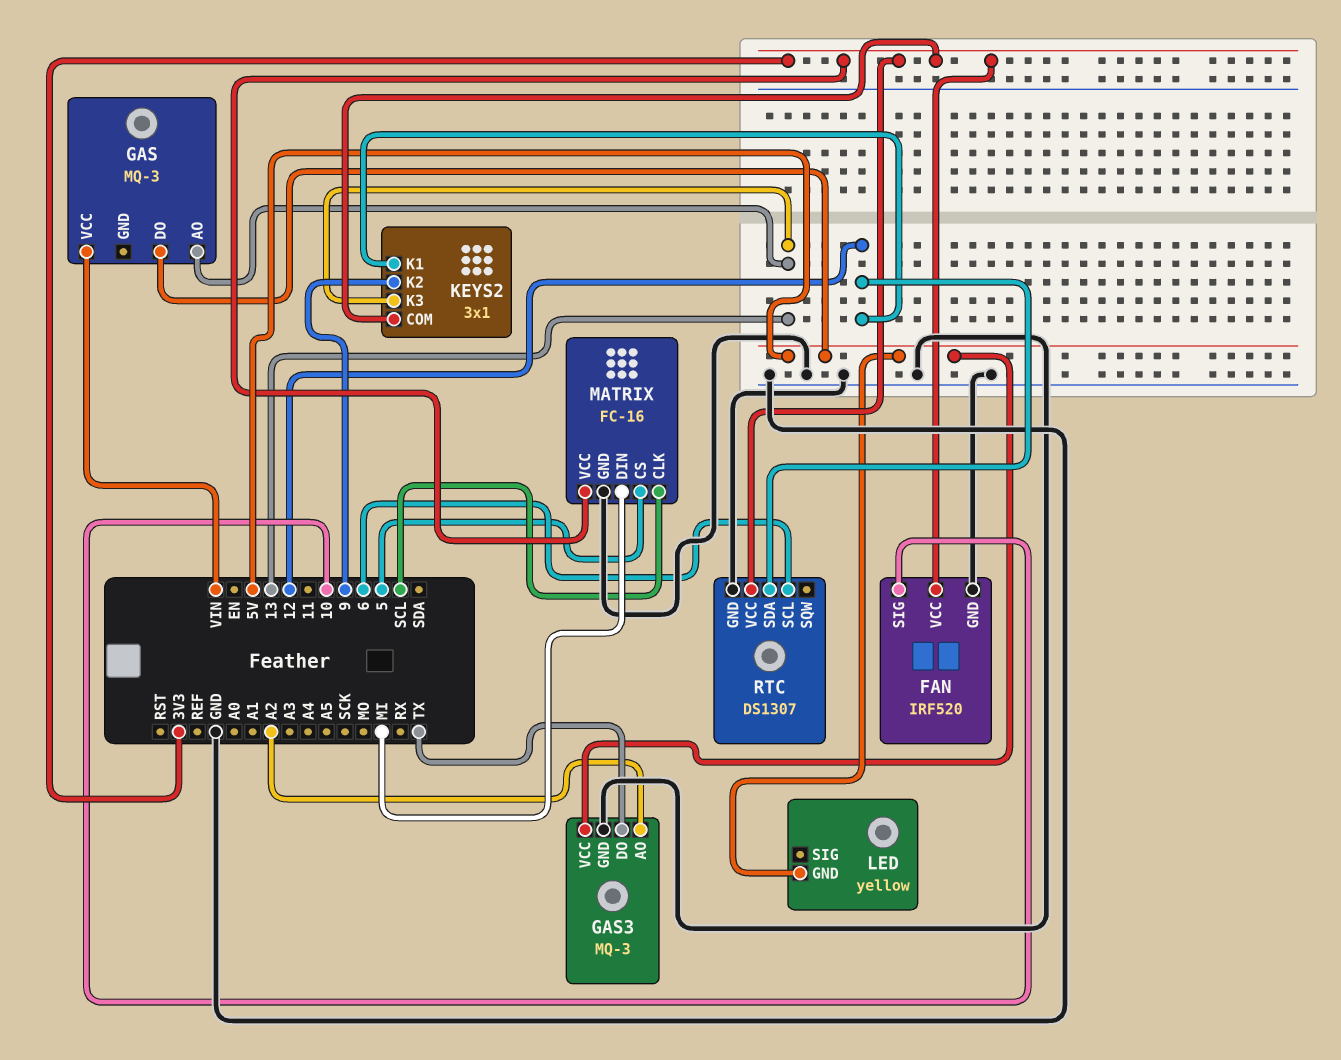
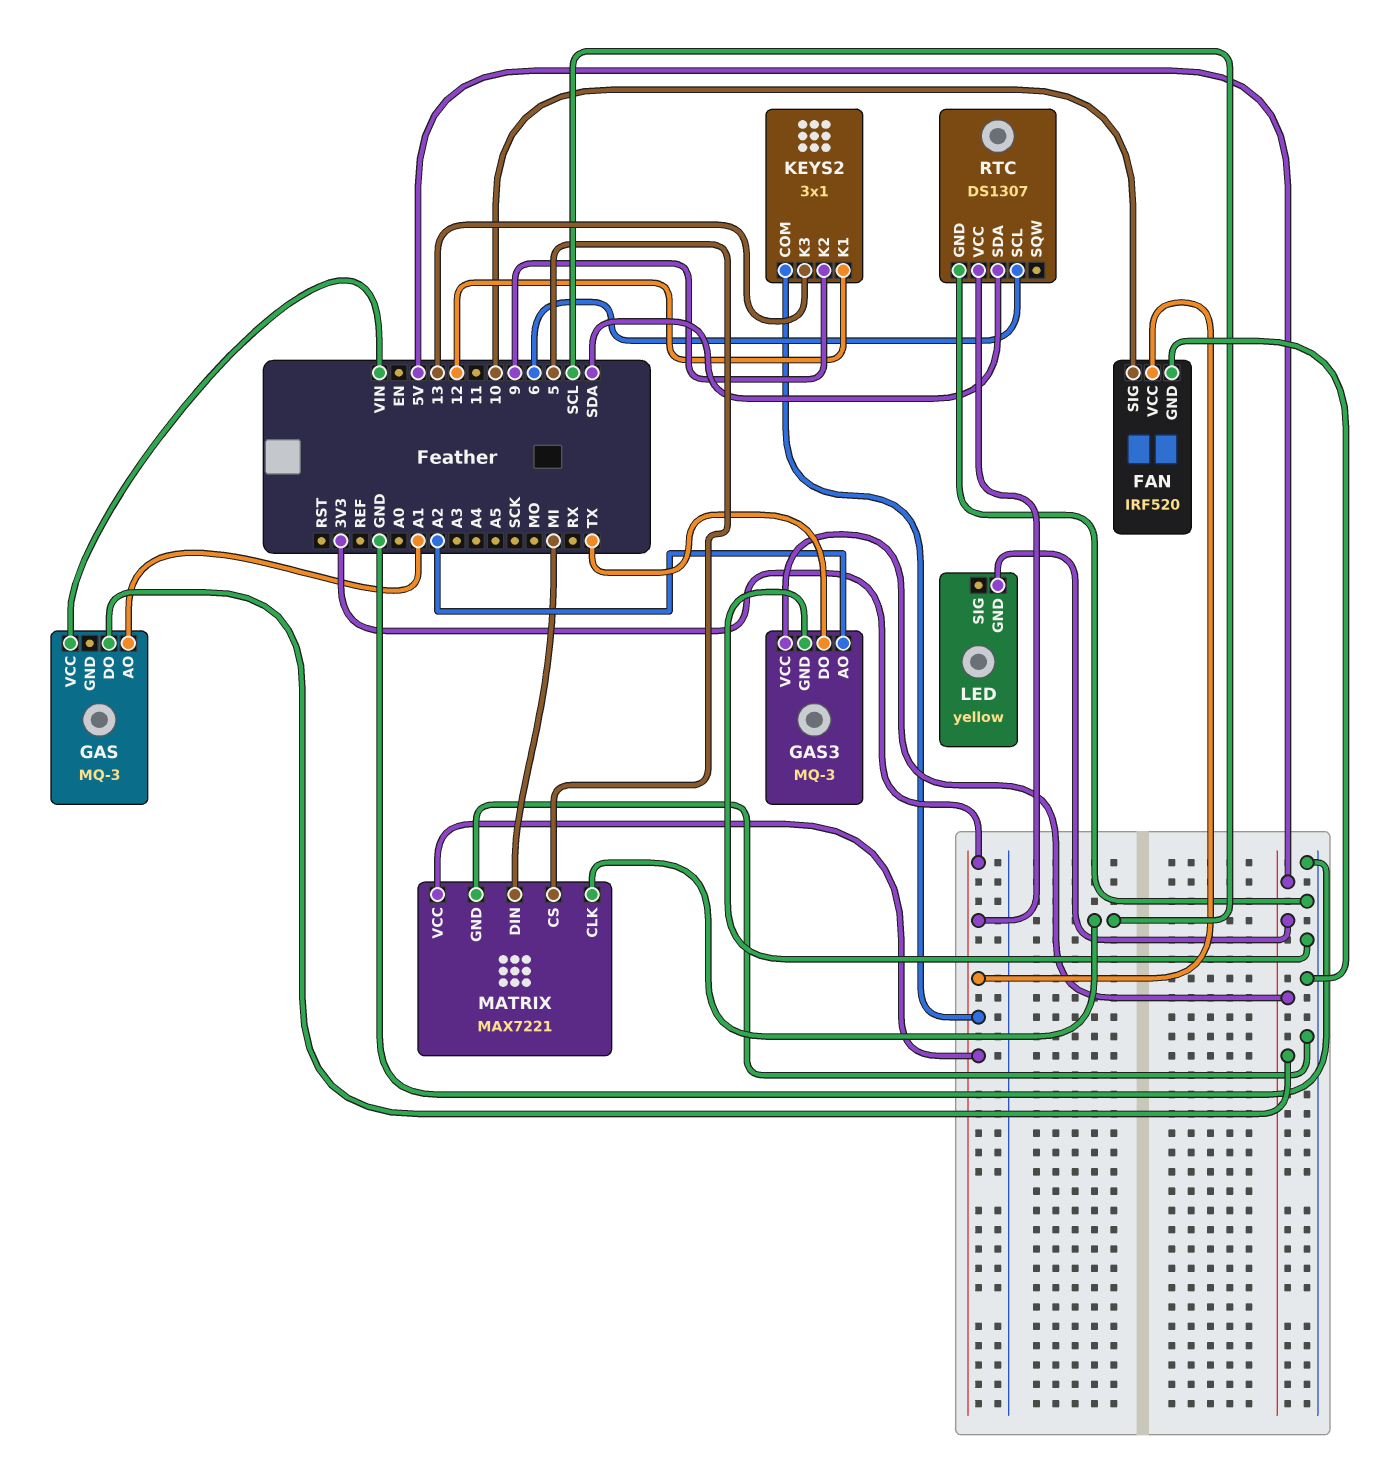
GAS pin AO: 13 -> A1
MATRIX: FC-16 -> MAX7221
RTC pin SDA: 12 -> SDA

